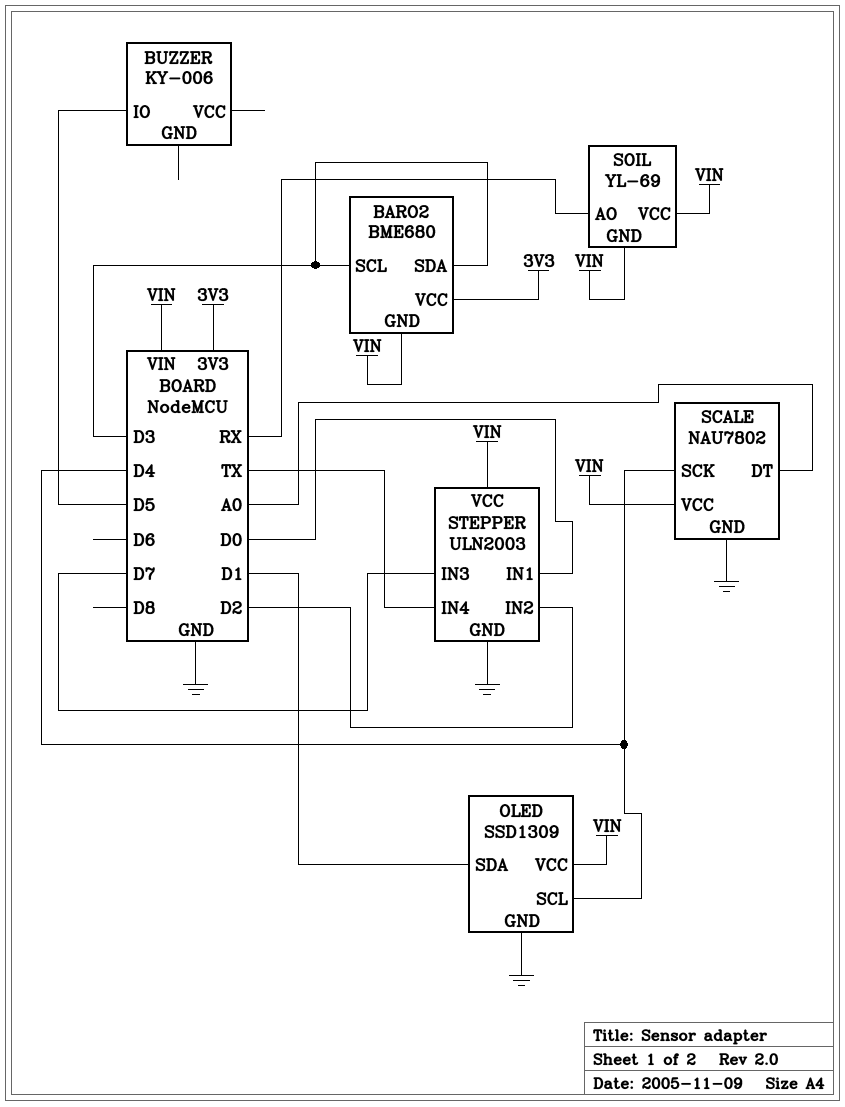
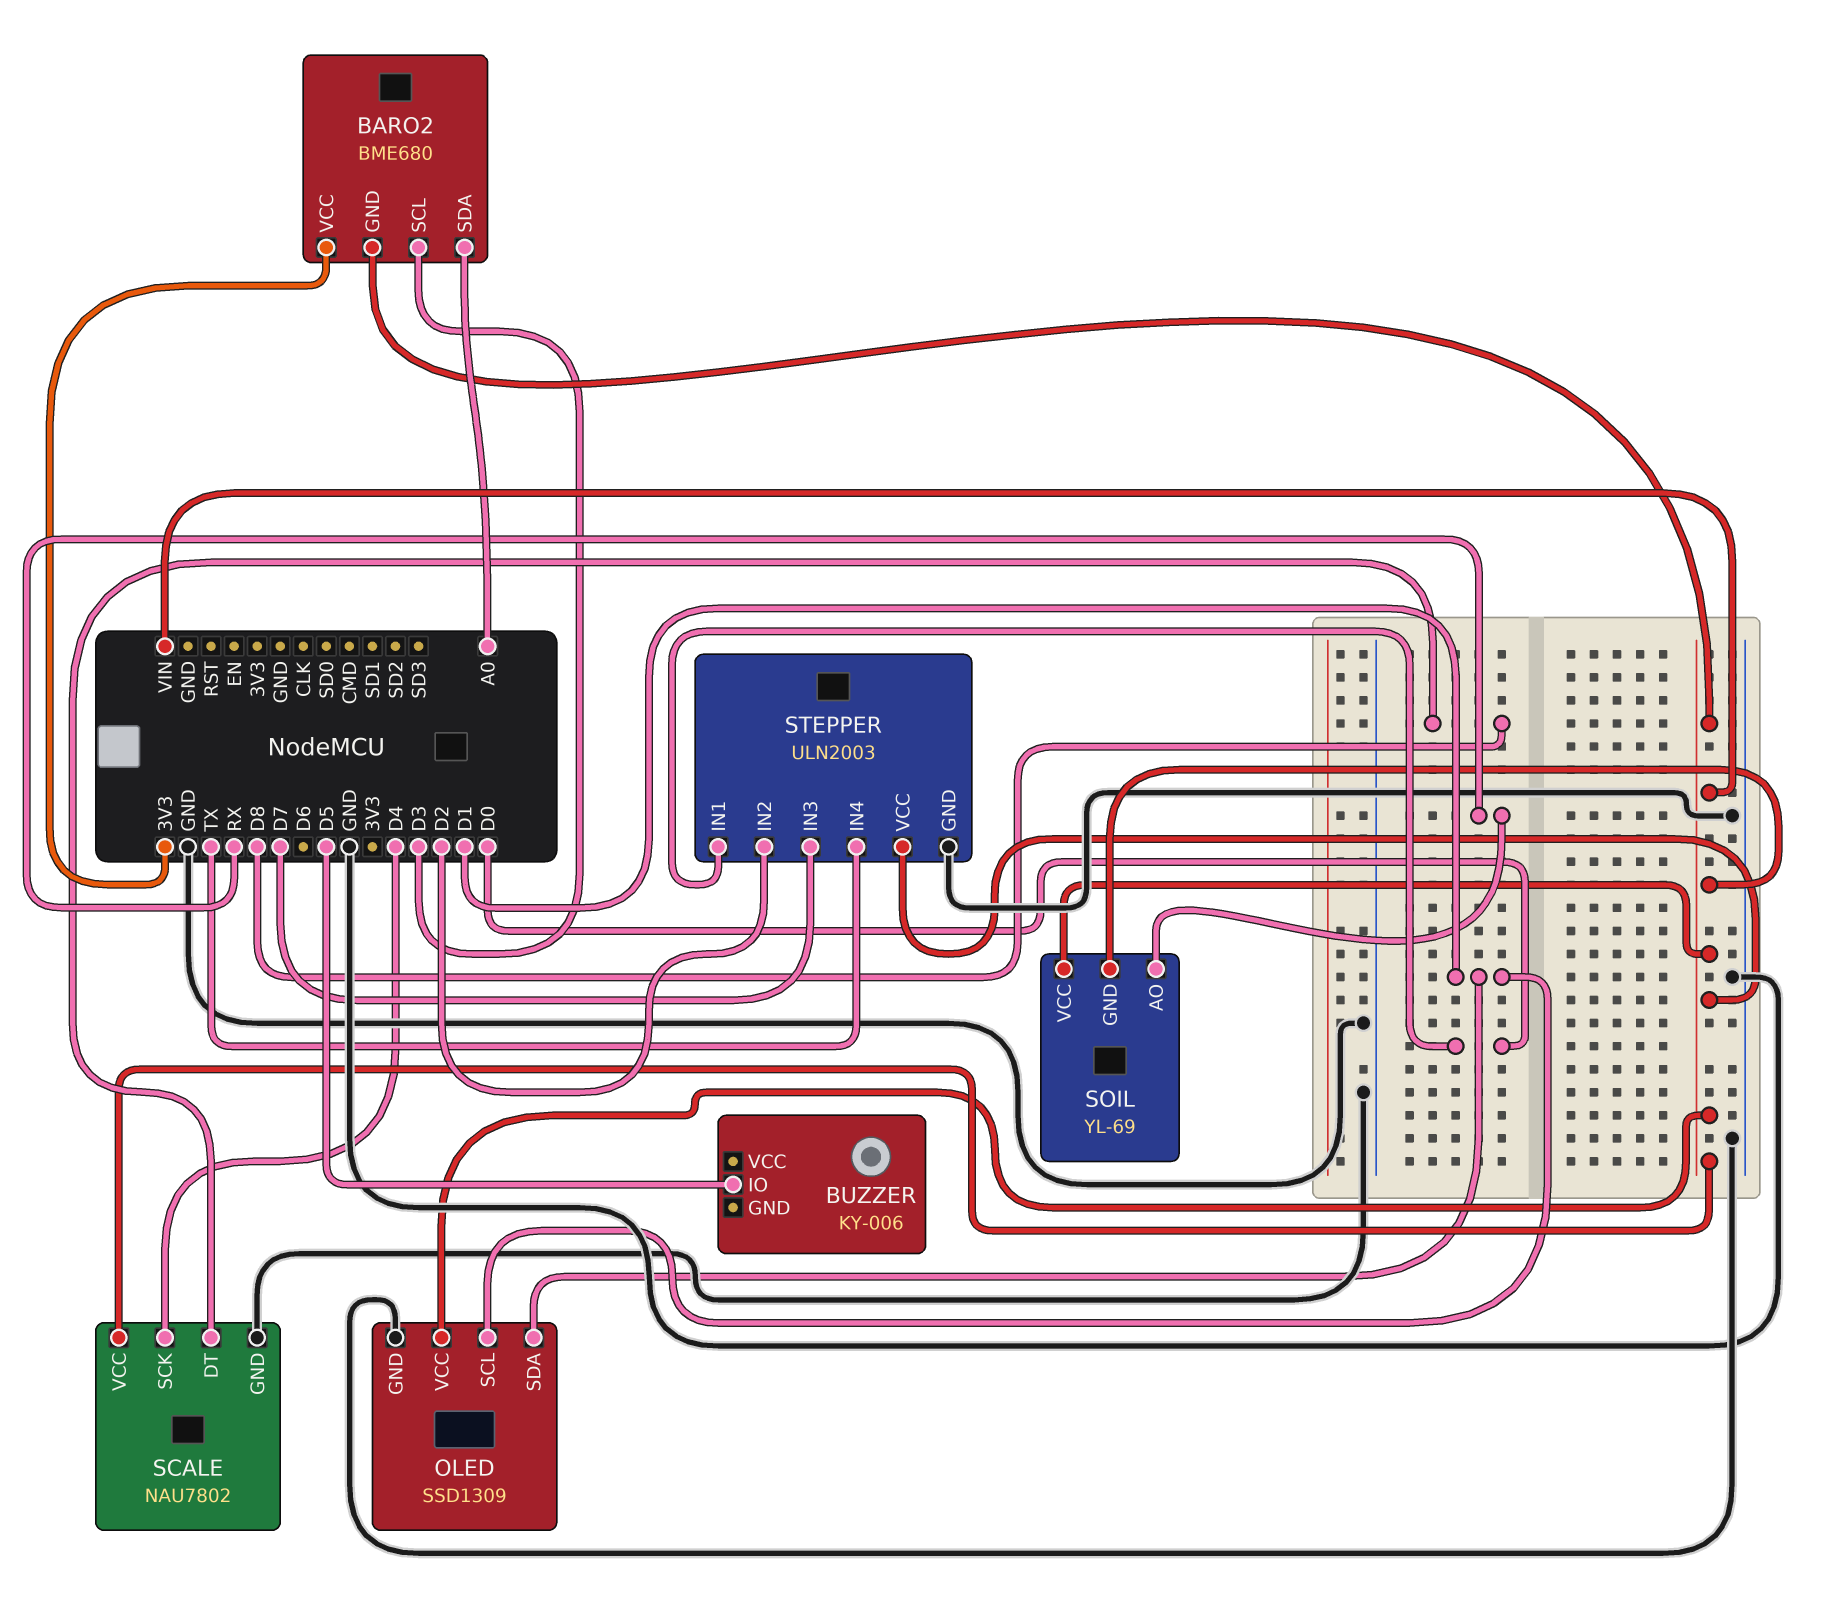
BARO2 pin SDA: D3 -> A0
OLED pin SCL: D4 -> D1
SCALE pin DT: A0 -> D8

